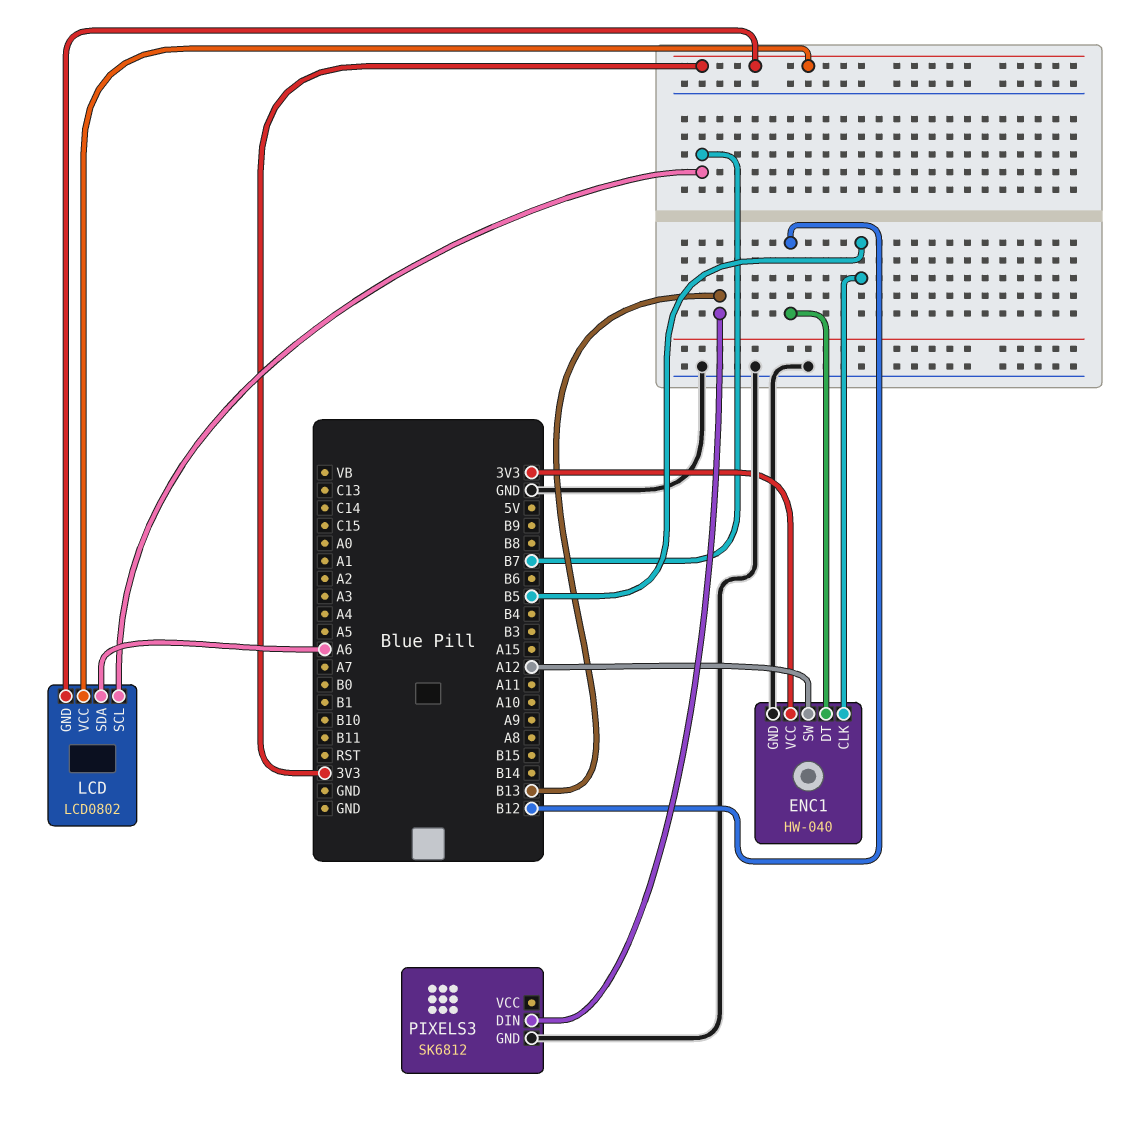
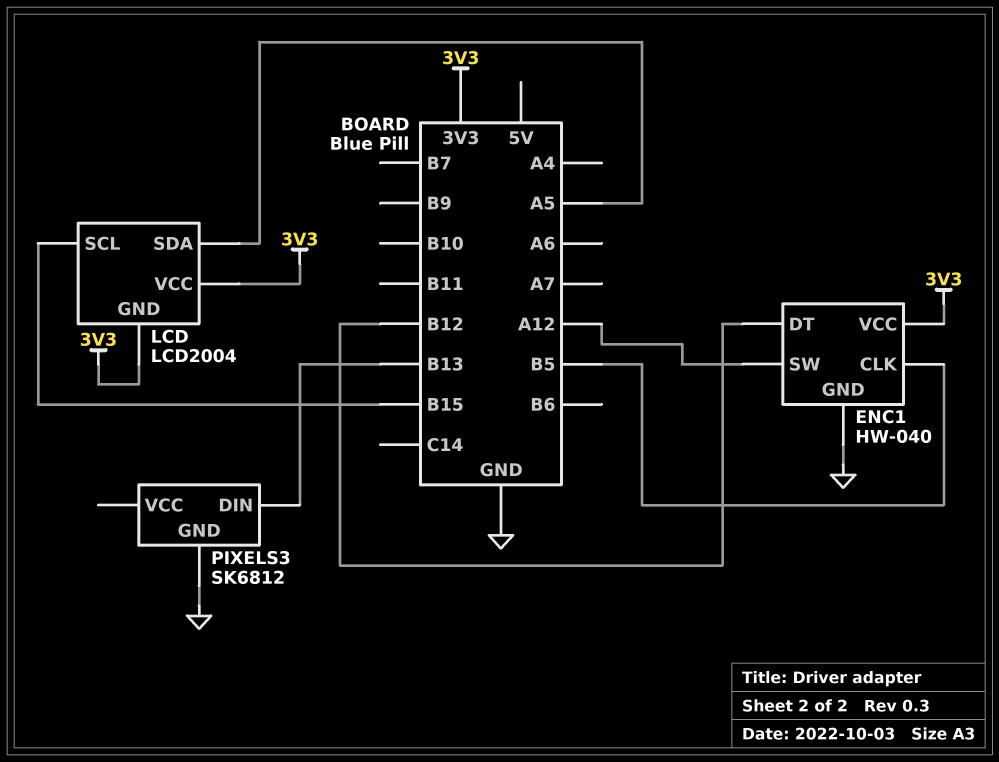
LCD: LCD0802 -> LCD2004
LCD pin SCL: B7 -> B15
LCD pin SDA: A6 -> A5

